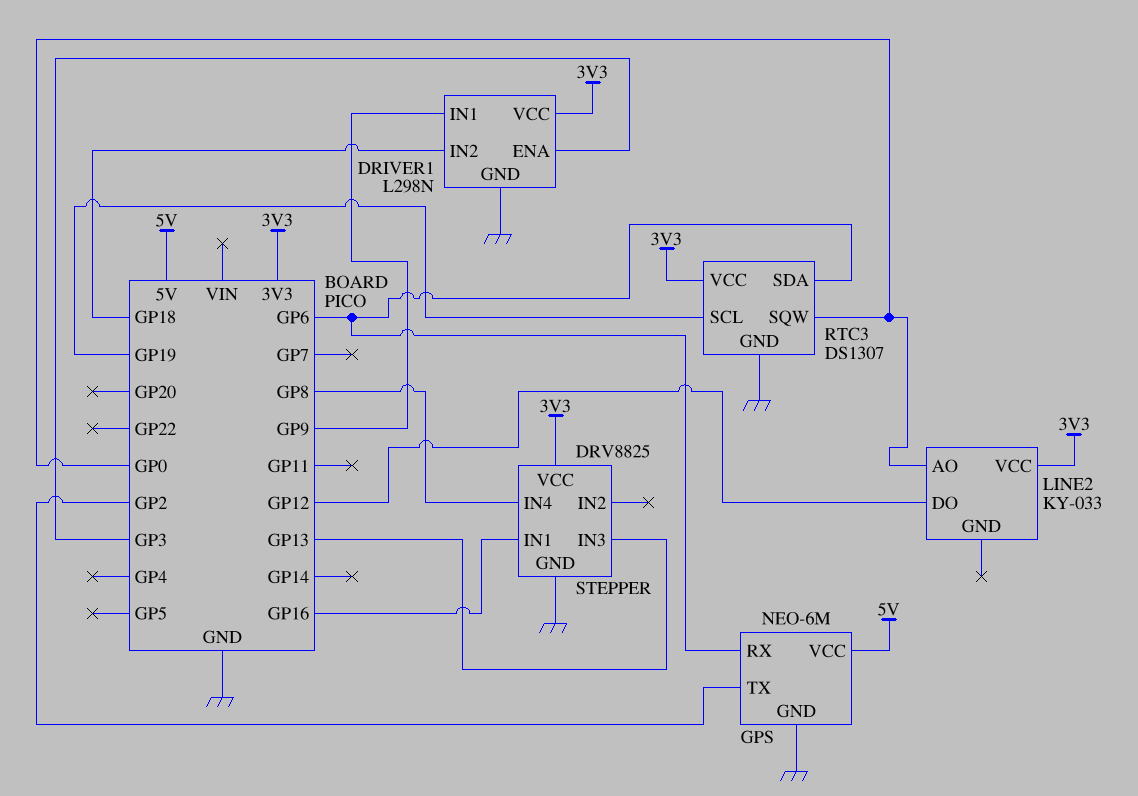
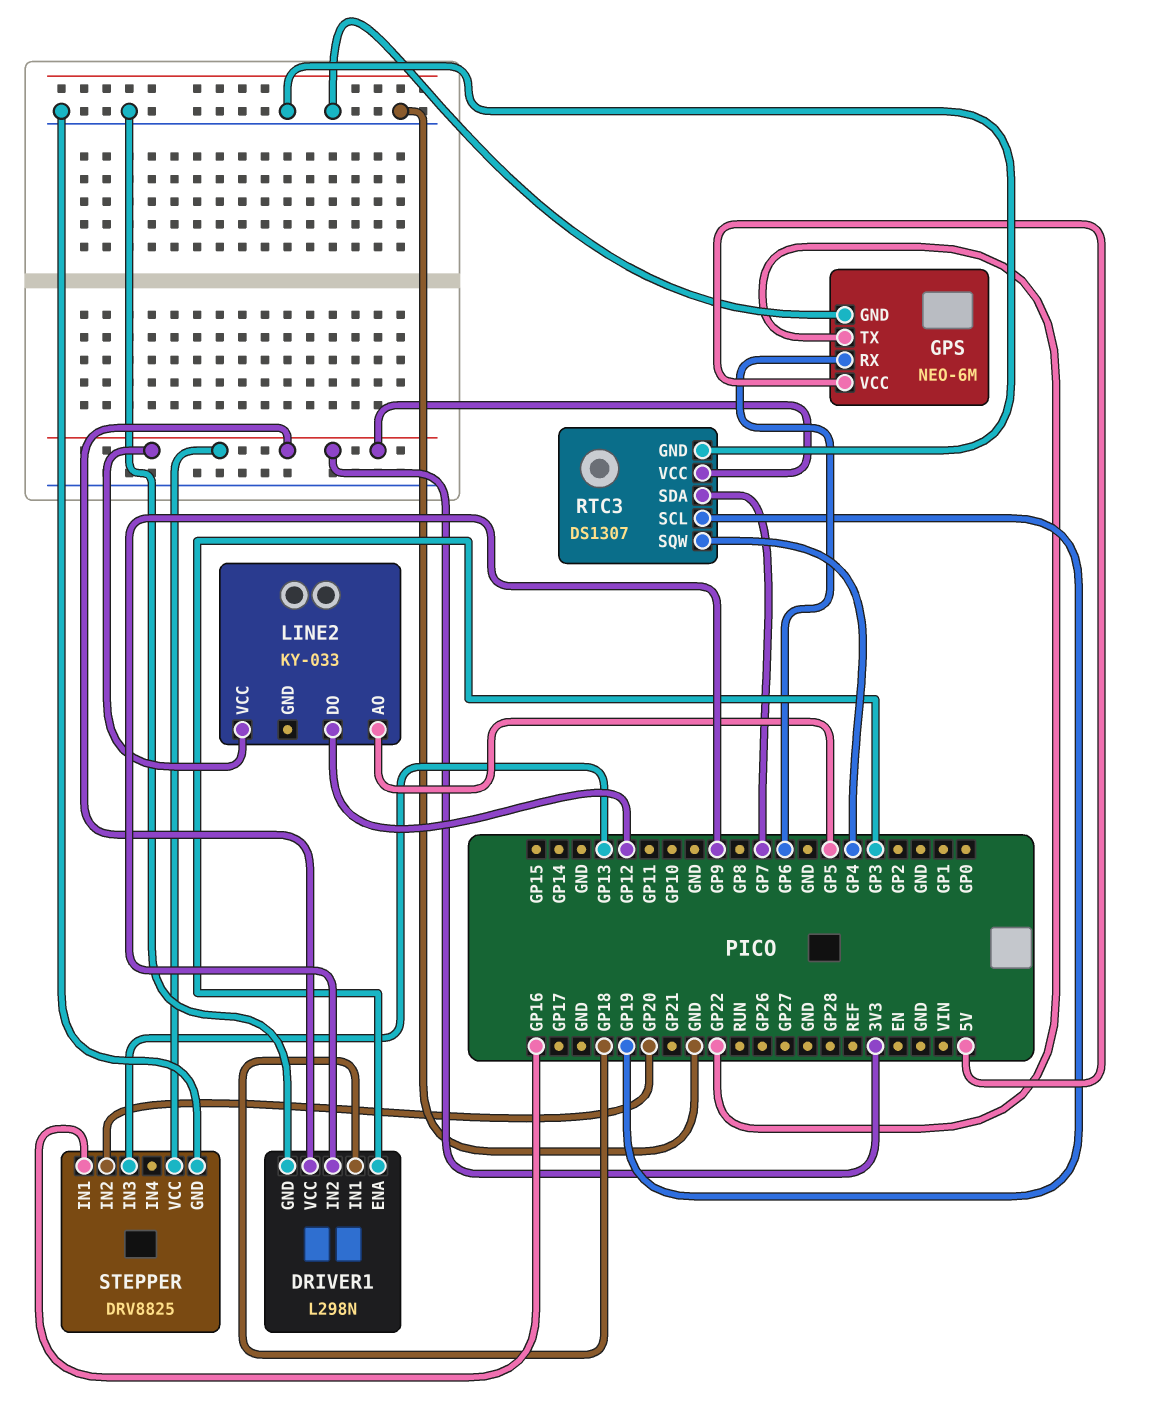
DRIVER1 pin IN1: GP9 -> GP18
DRIVER1 pin IN2: GP18 -> GP9
GPS pin TX: GP2 -> GP22
LINE2 pin AO: GP0 -> GP5
RTC3 pin SDA: GP6 -> GP7
RTC3 pin SQW: GP0 -> GP4
STEPPER pin IN2: none -> GP20
STEPPER pin IN4: GP8 -> none

